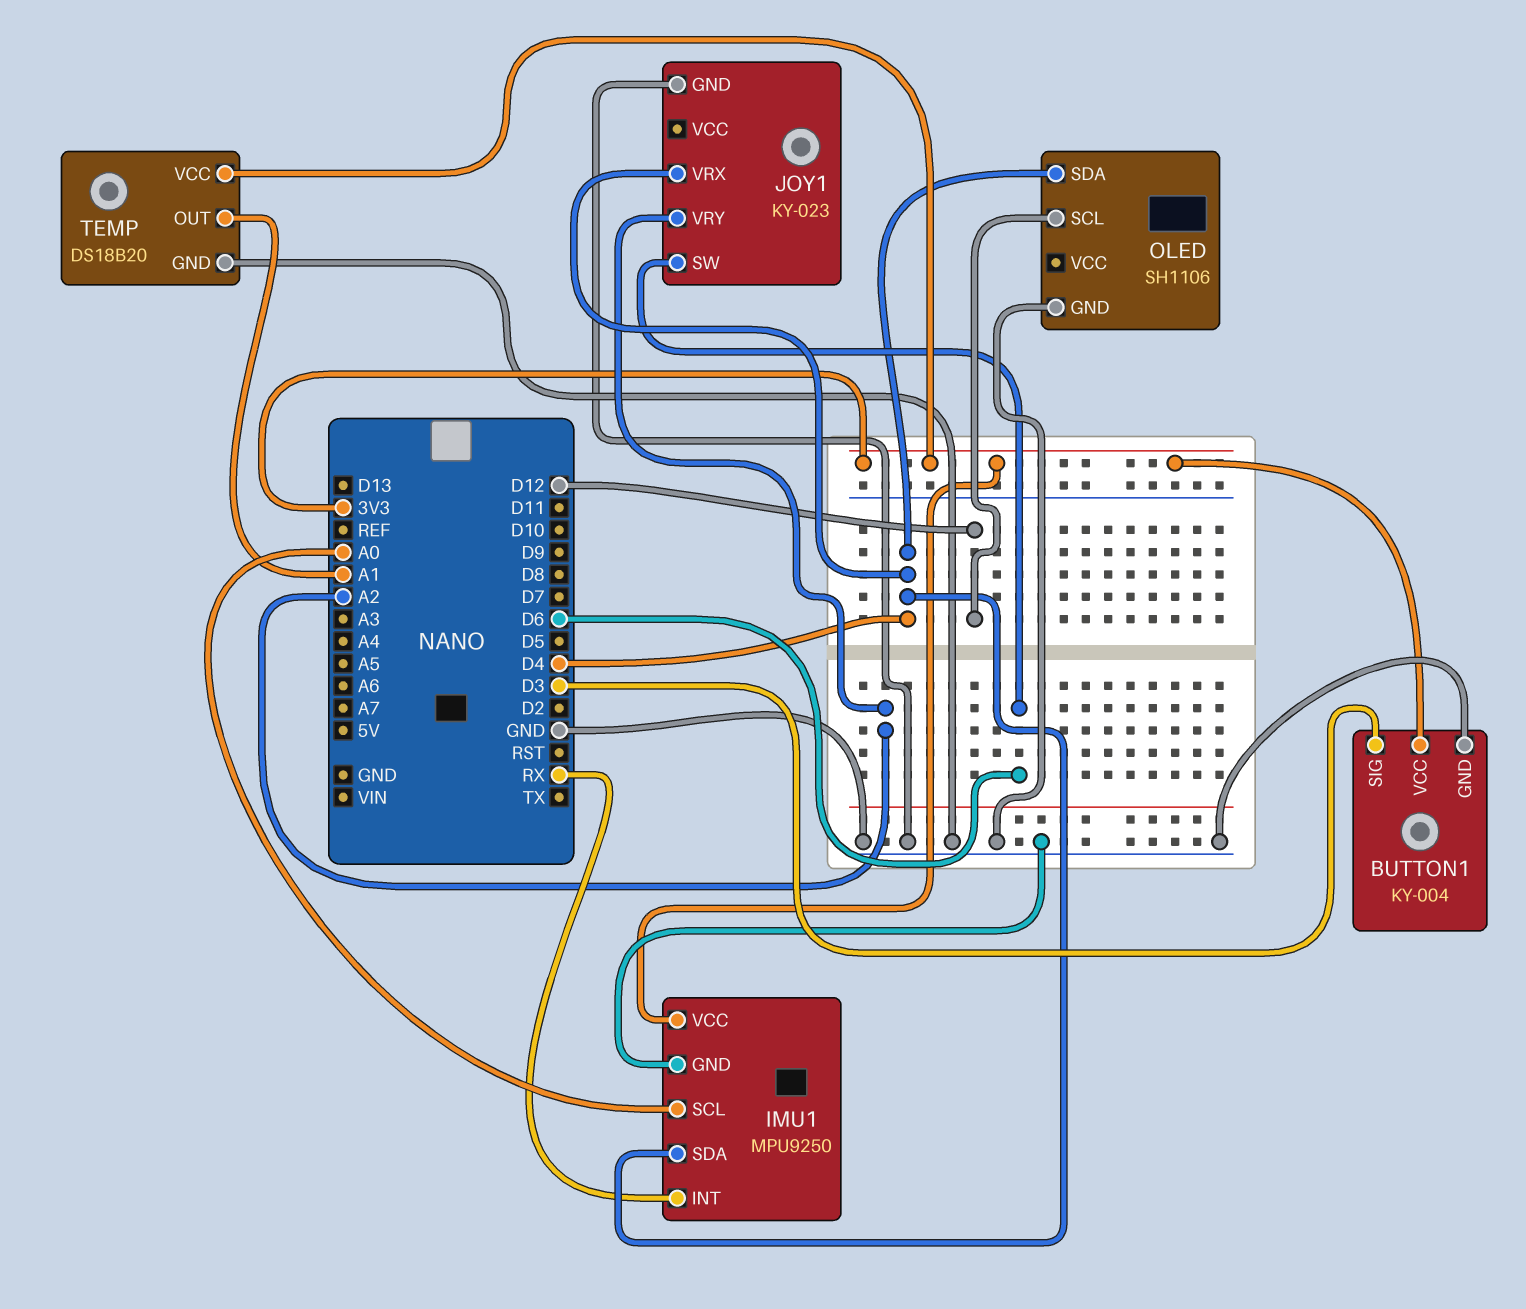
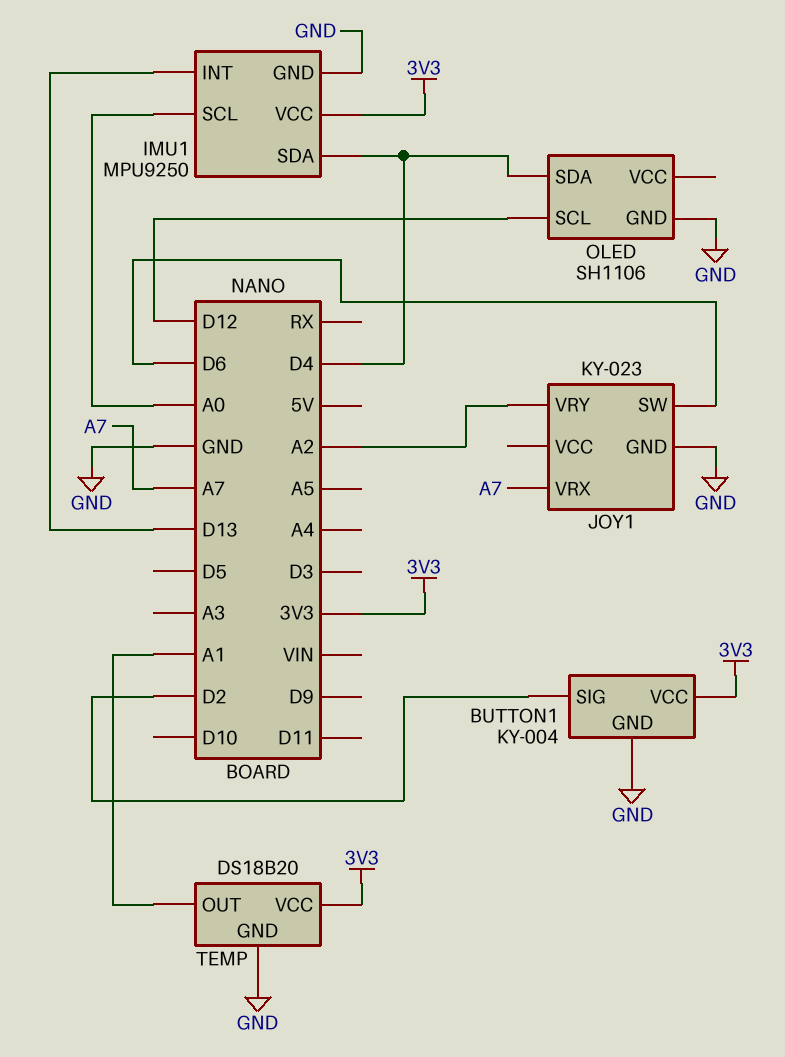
BUTTON1 pin SIG: D3 -> D2
IMU1 pin INT: RX -> D13
JOY1 pin VRX: D4 -> A7

